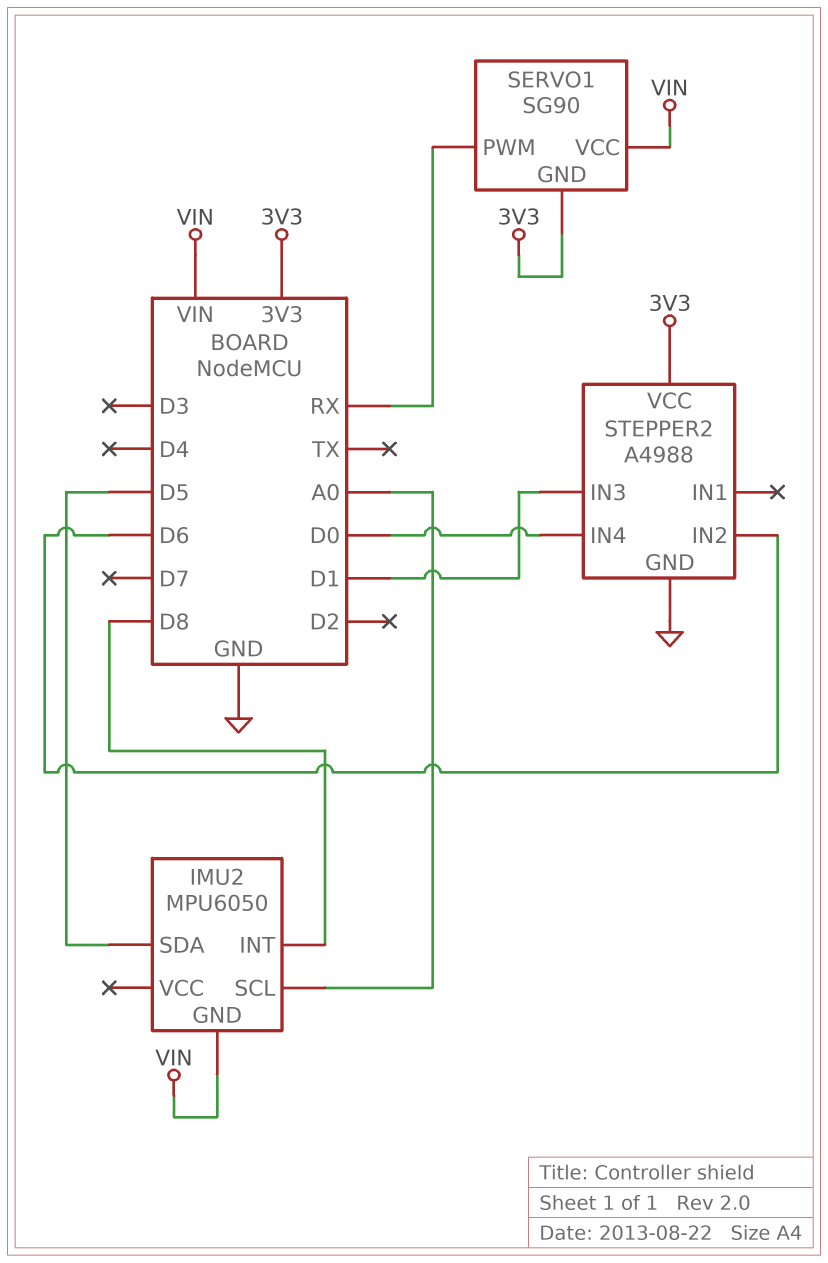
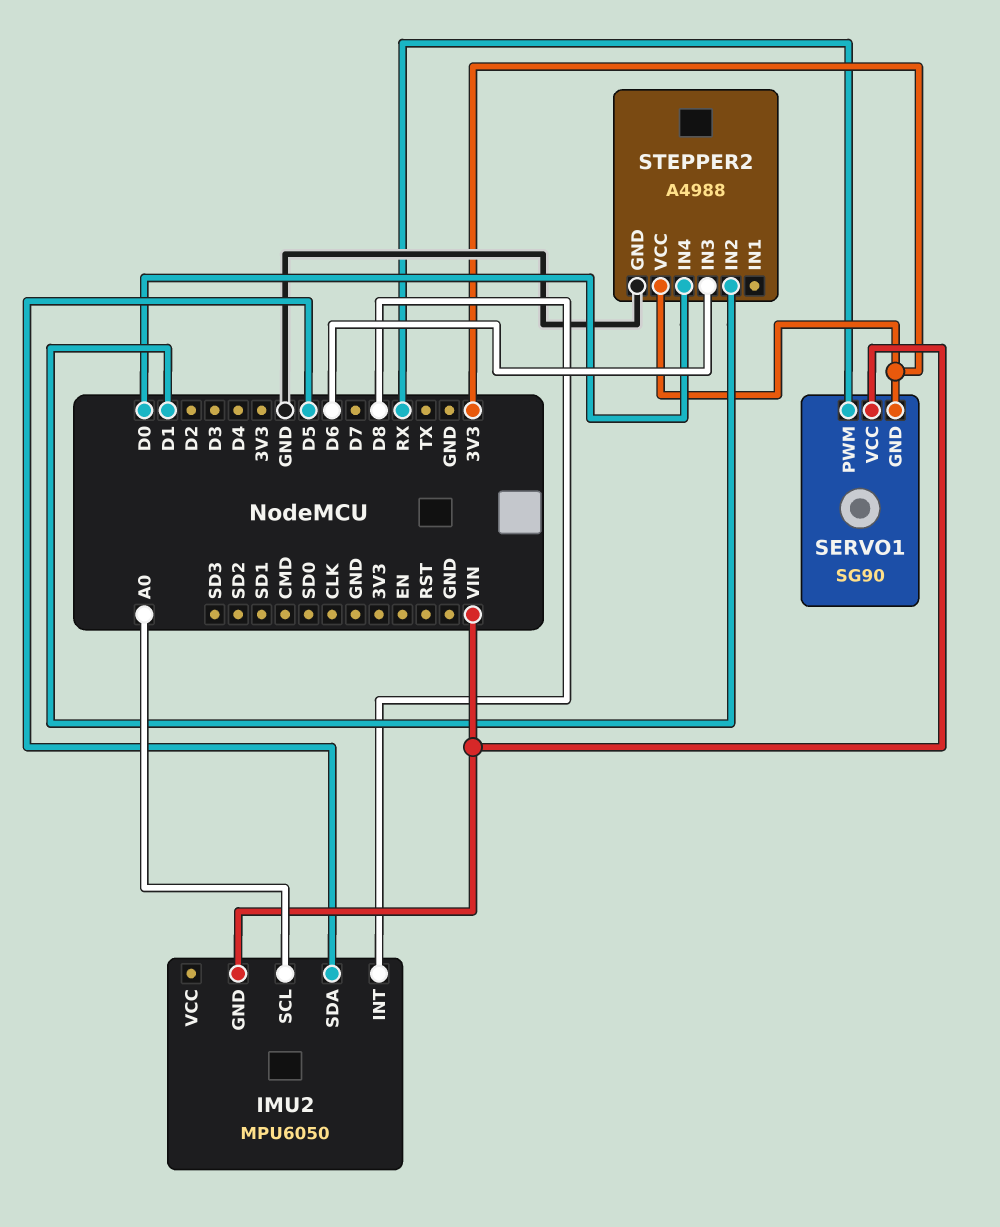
STEPPER2 pin IN2: D6 -> D1
STEPPER2 pin IN3: D1 -> D6

